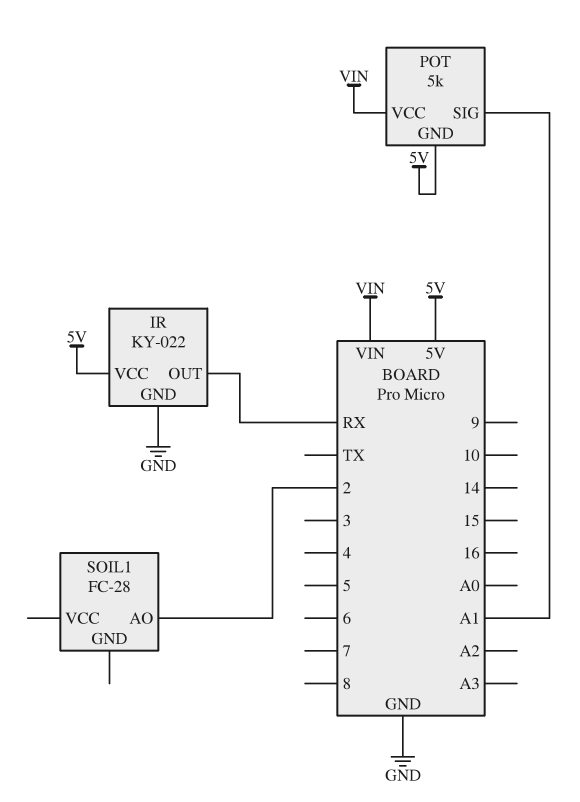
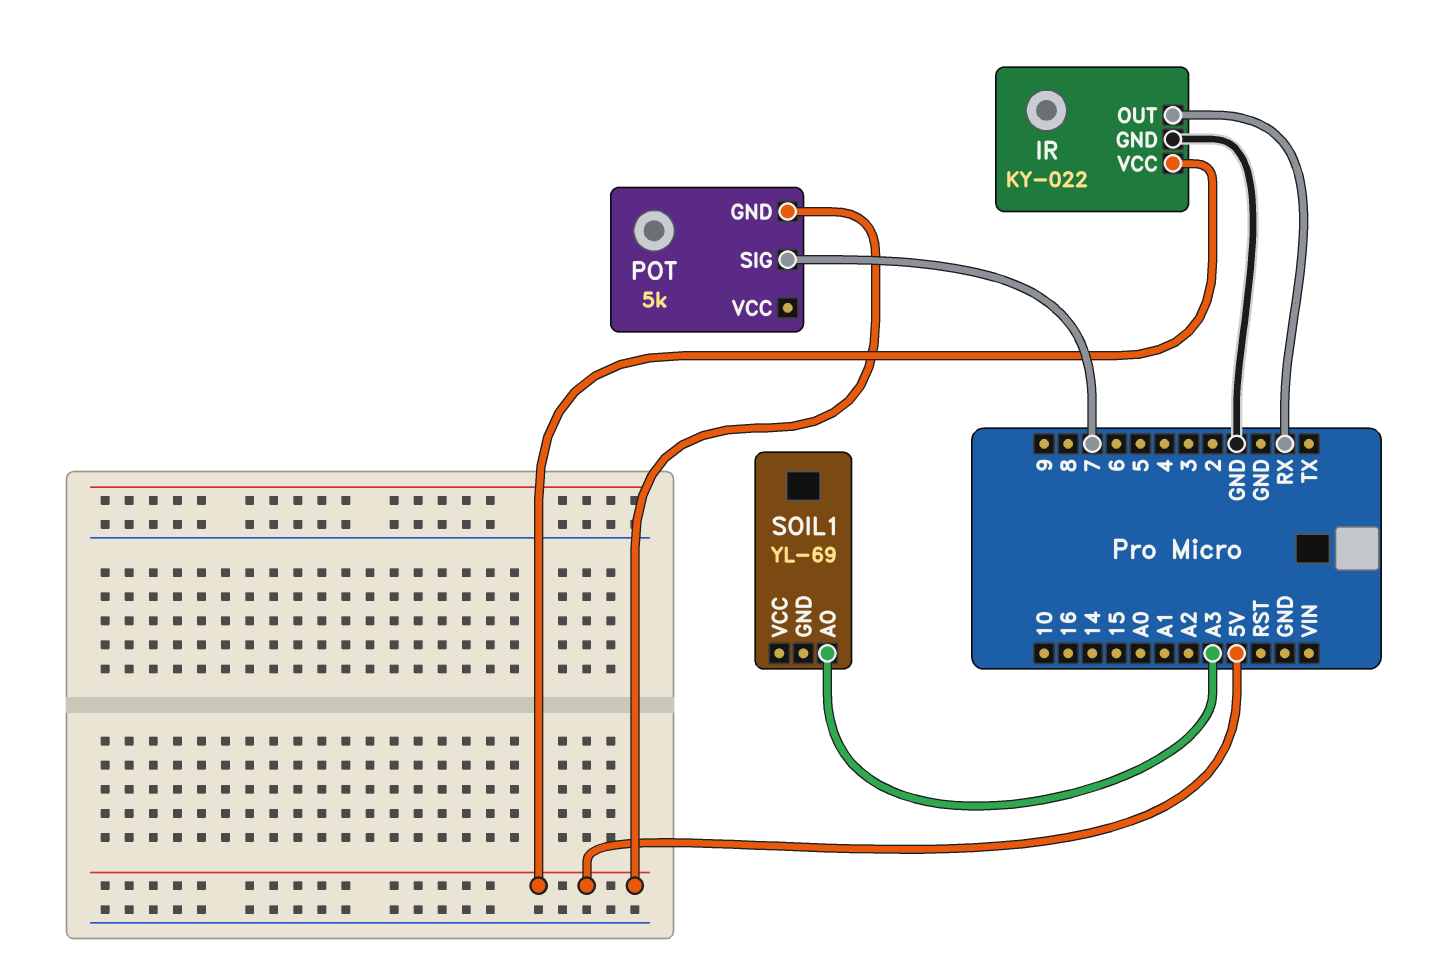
POT pin SIG: A1 -> 7
POT pin VCC: VIN -> none
SOIL1: FC-28 -> YL-69
SOIL1 pin AO: 2 -> A3

